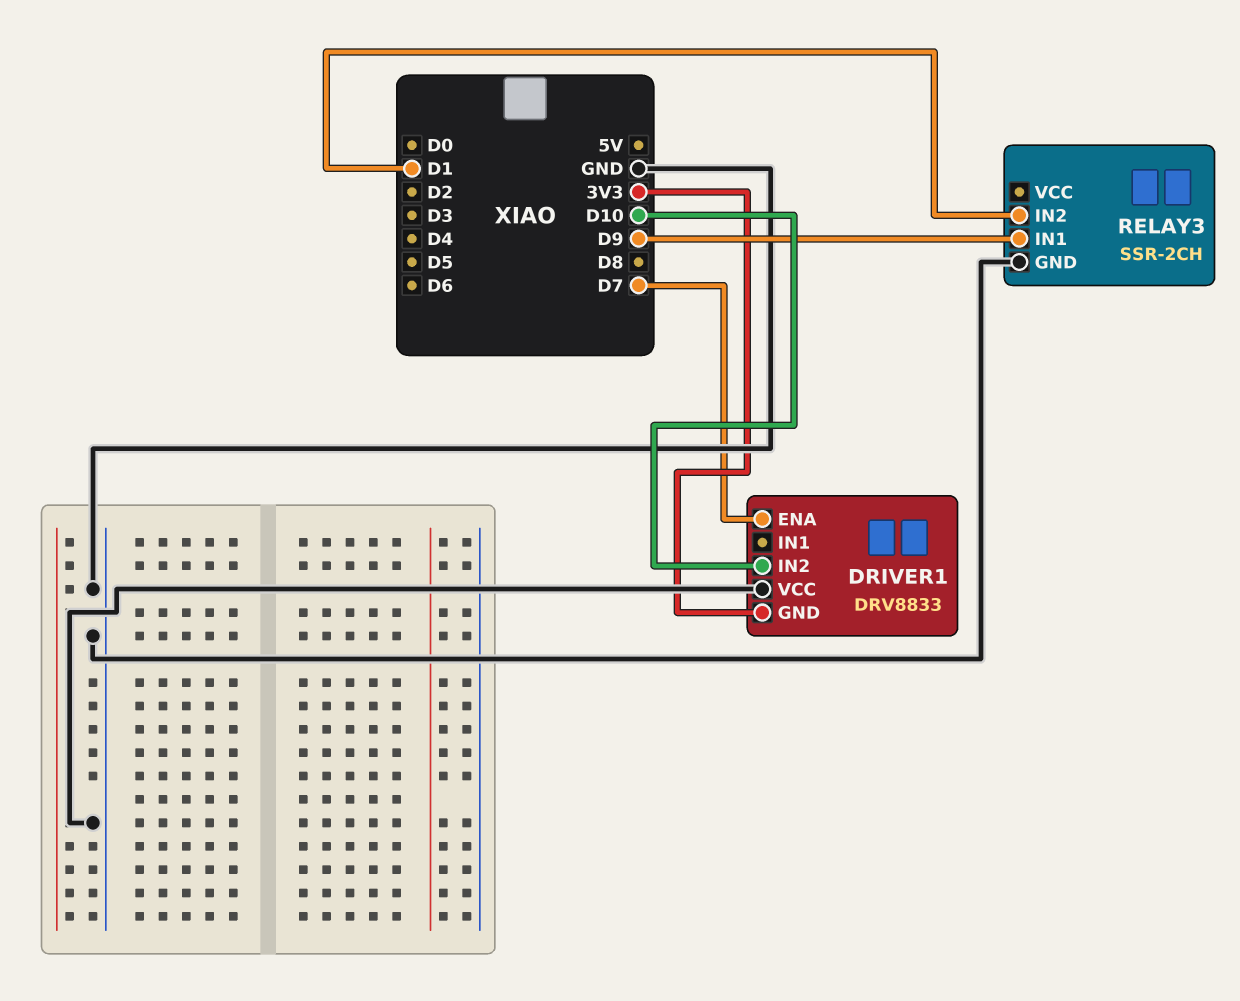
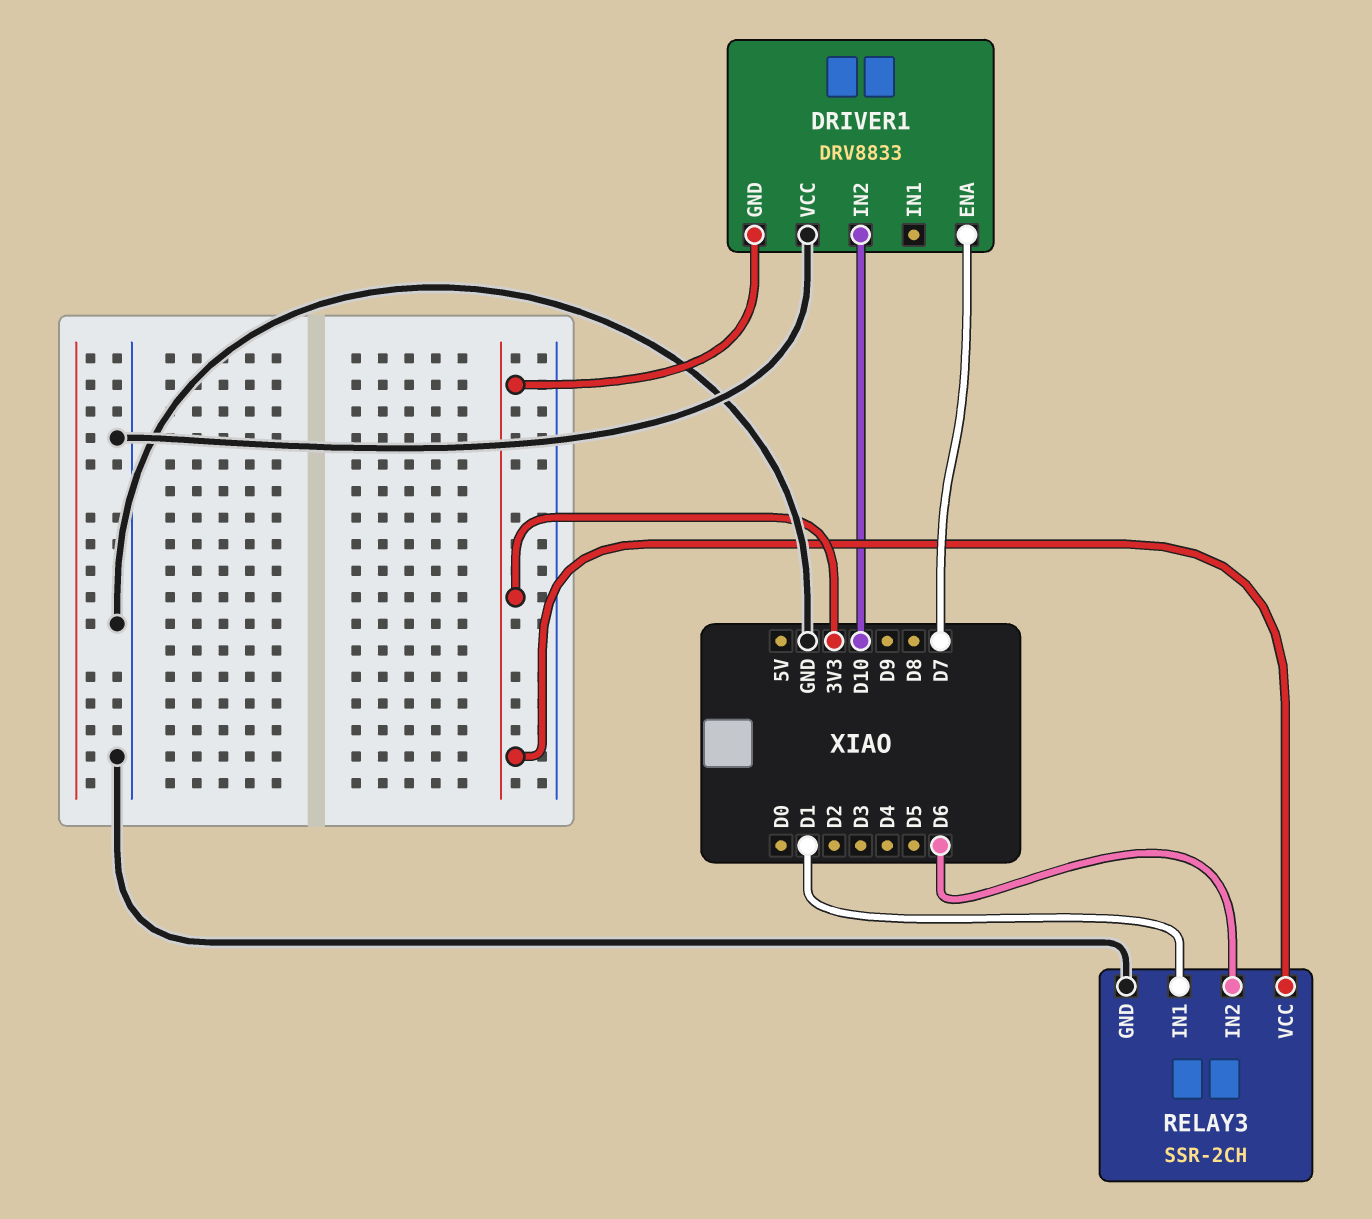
RELAY3 pin IN1: D9 -> D1
RELAY3 pin IN2: D1 -> D6
RELAY3 pin VCC: none -> 3V3

